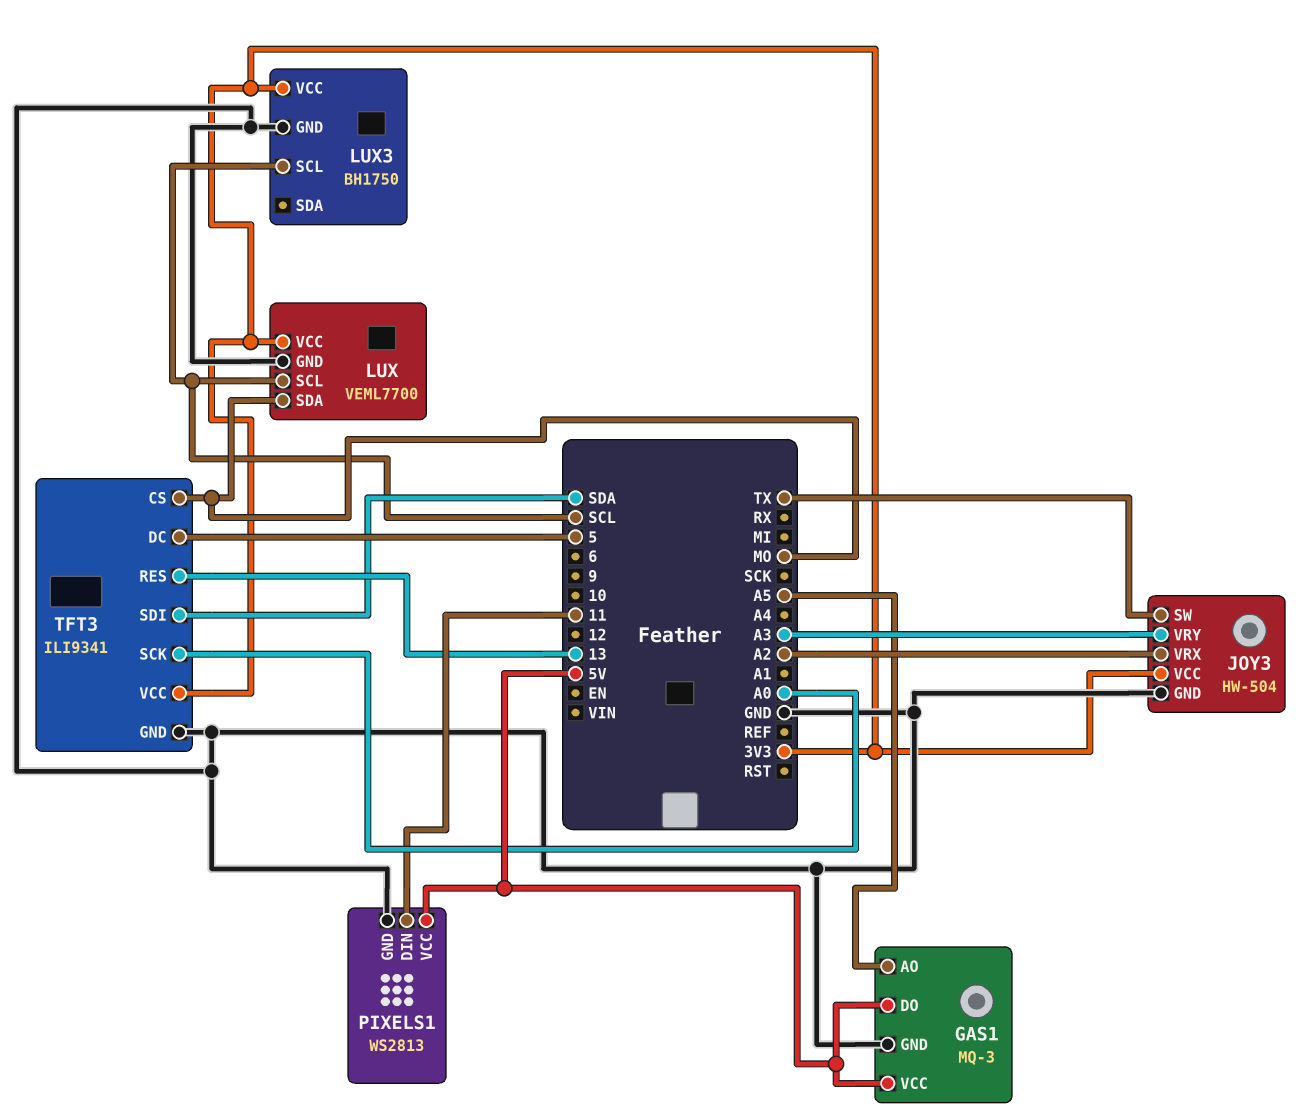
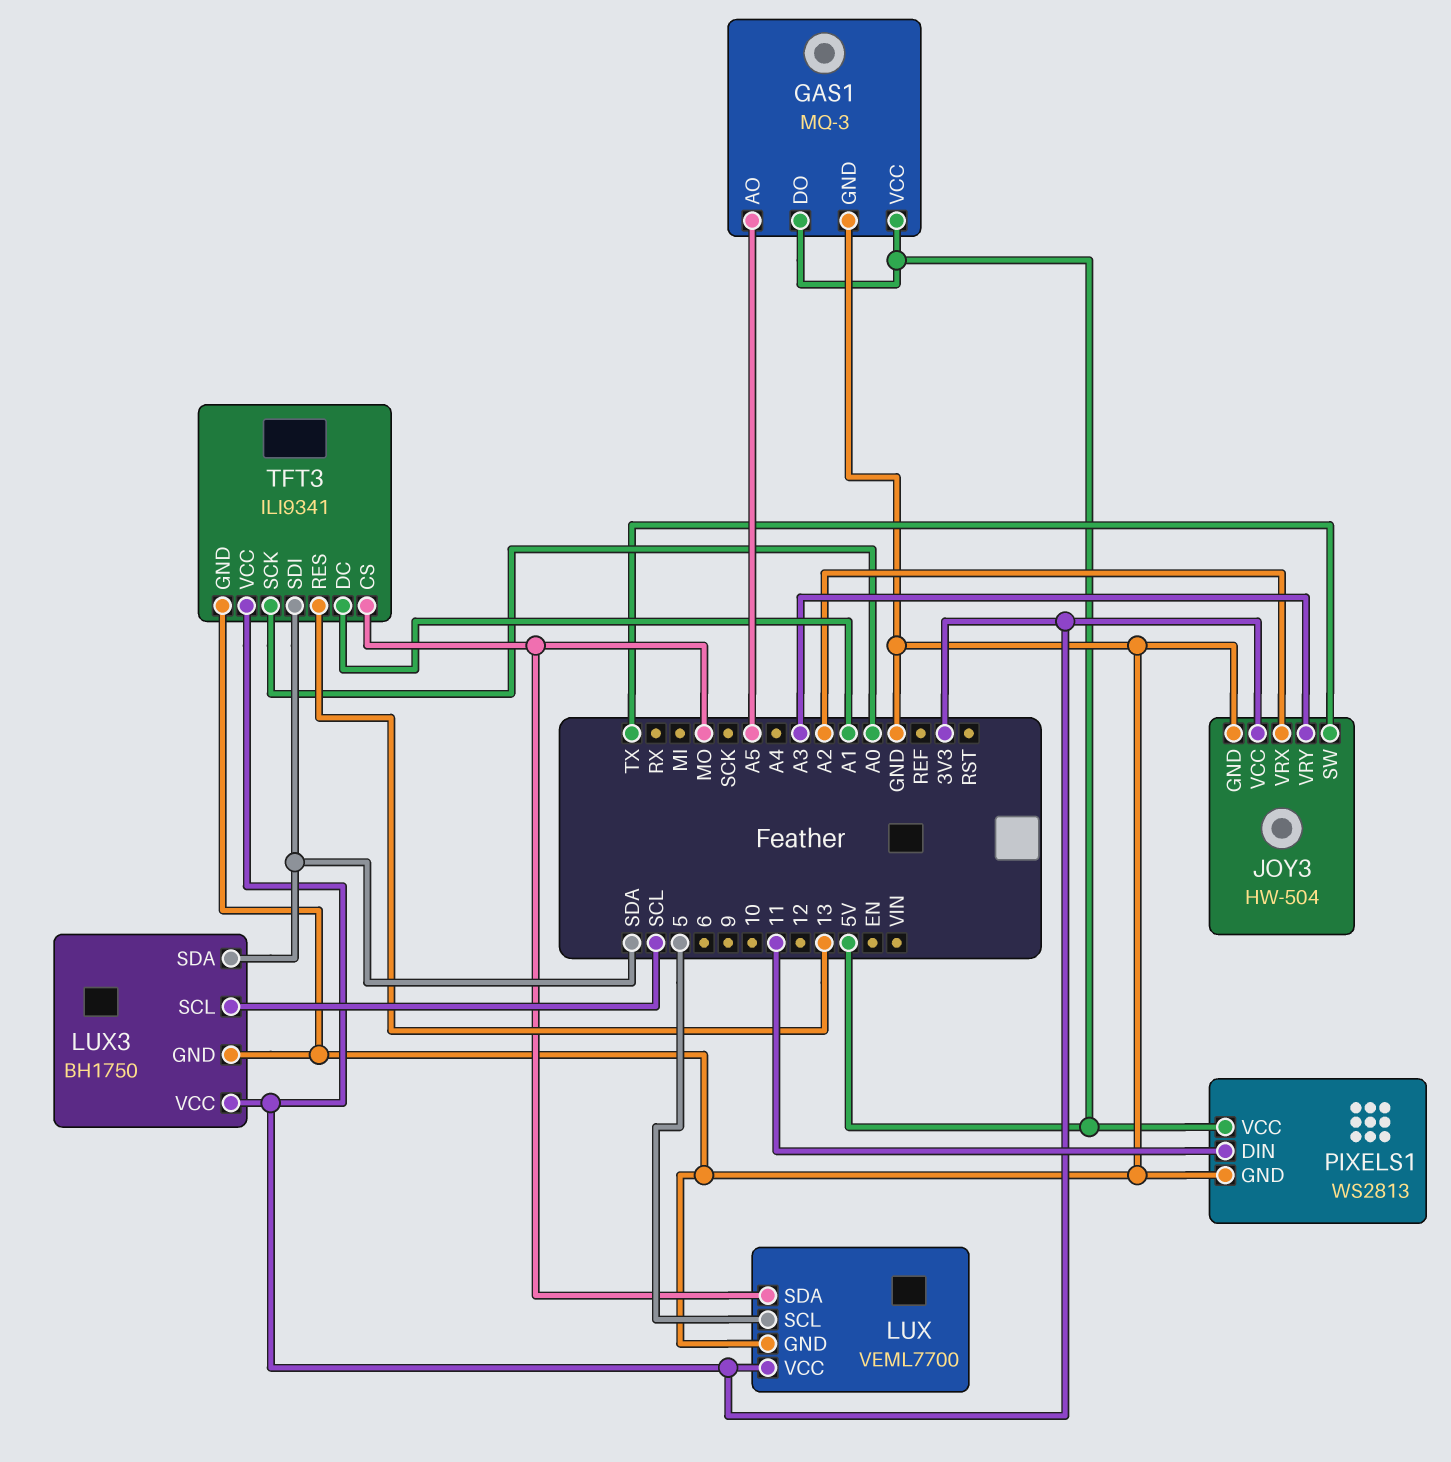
LUX pin SCL: SCL -> 5
LUX3 pin SDA: none -> SDA
TFT3 pin DC: 5 -> A1

